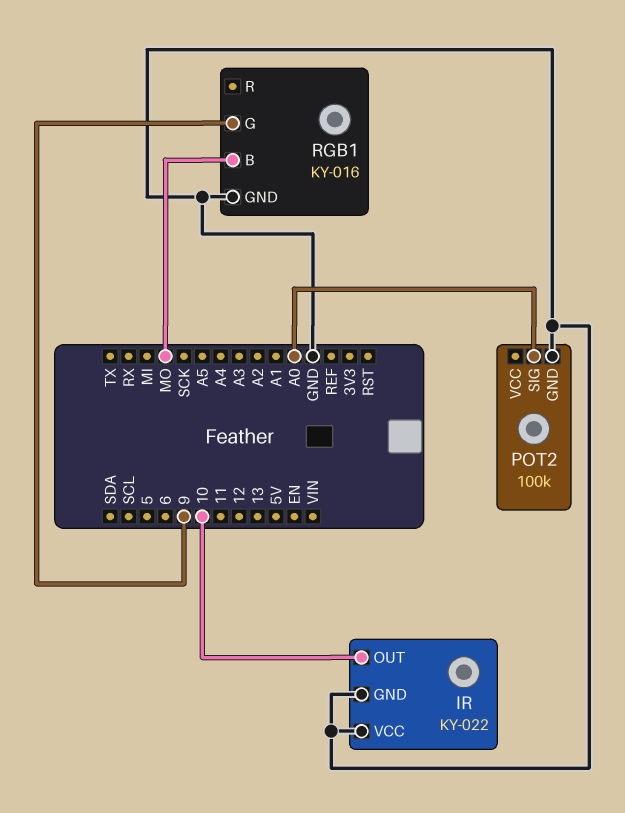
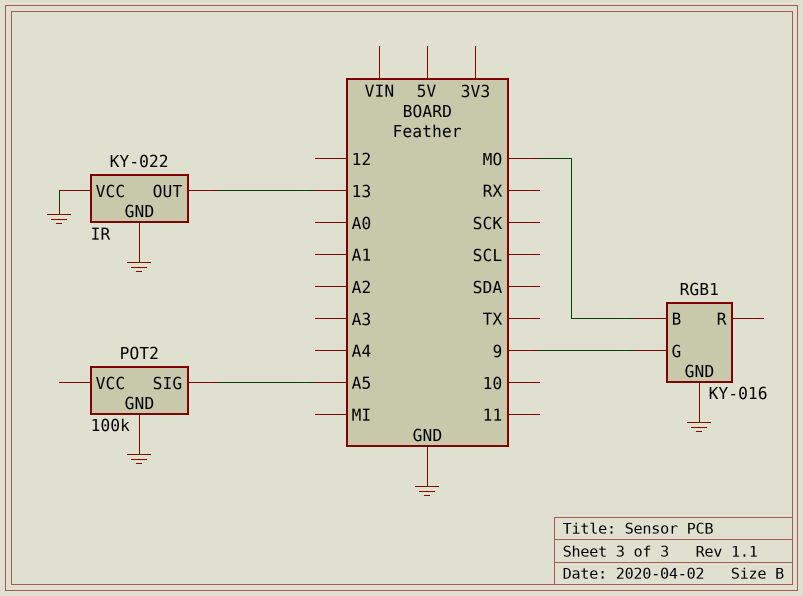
IR pin OUT: 10 -> 13
POT2 pin SIG: A0 -> A5

